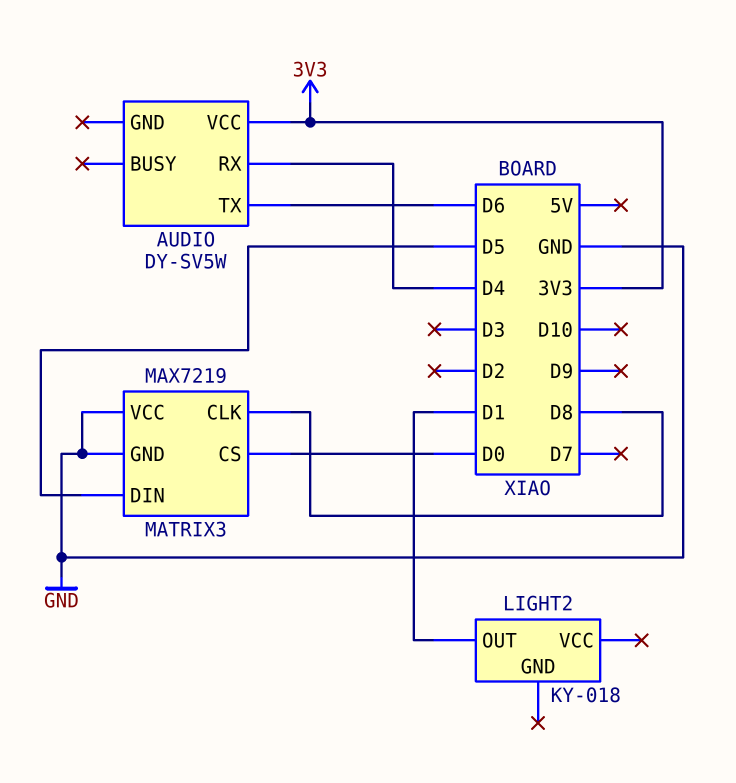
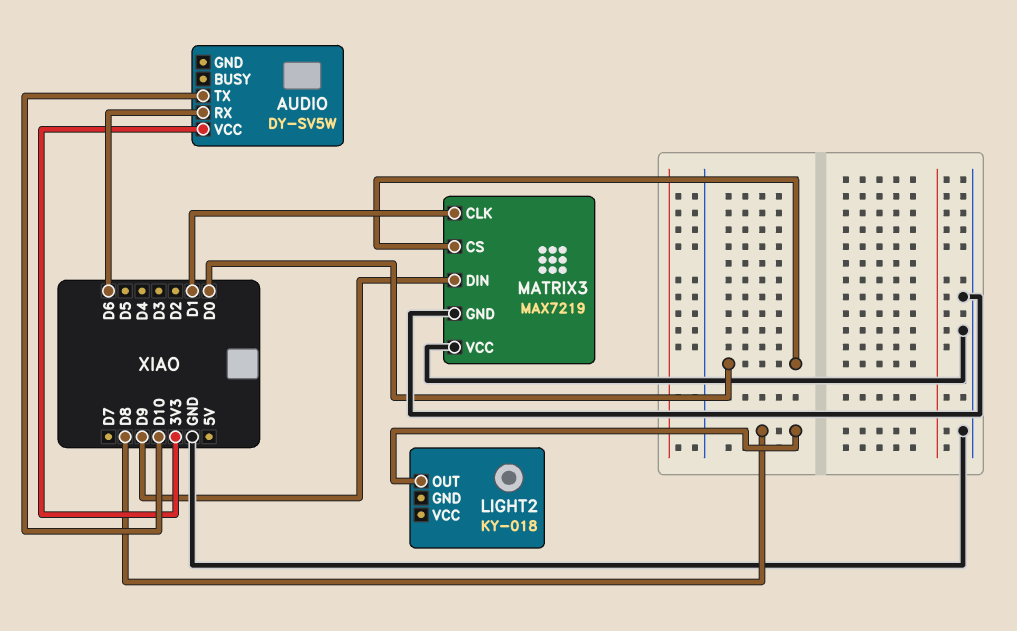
AUDIO pin RX: D4 -> D6
AUDIO pin TX: D6 -> D10
LIGHT2 pin OUT: D1 -> D8
MATRIX3 pin CLK: D8 -> D1
MATRIX3 pin DIN: D5 -> D9

